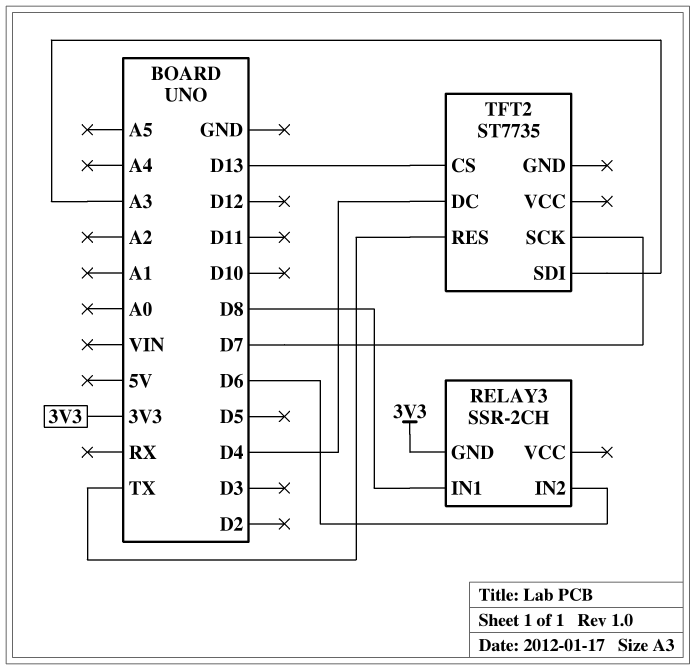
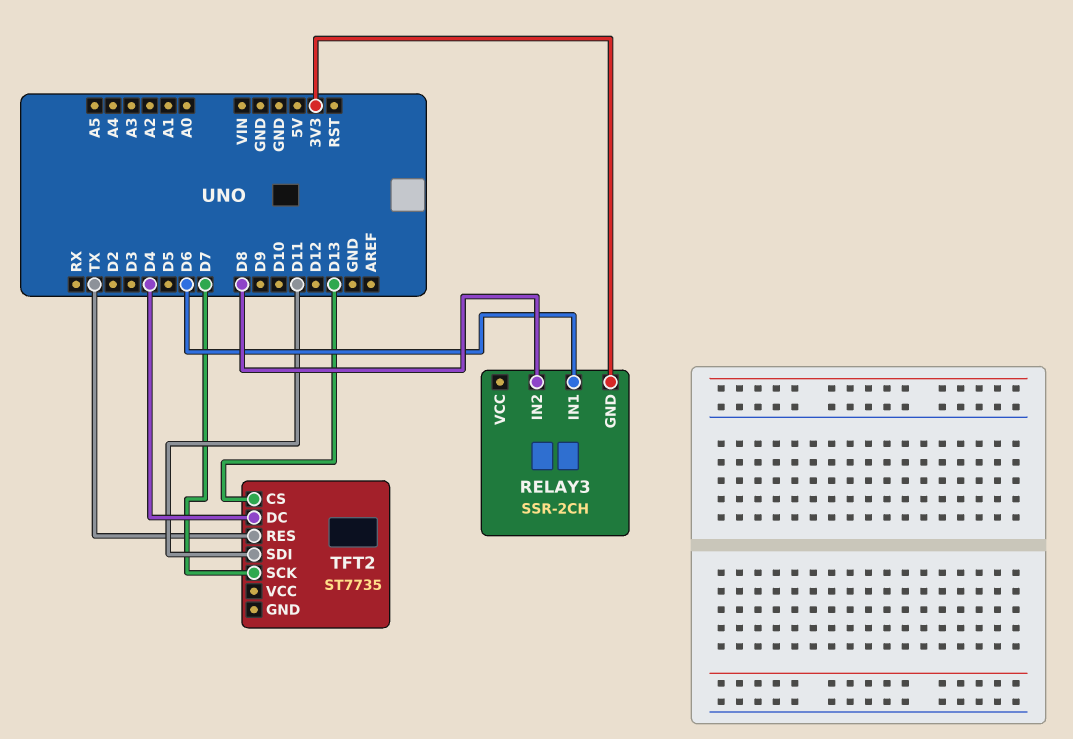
RELAY3 pin IN1: D8 -> D6
RELAY3 pin IN2: D6 -> D8
TFT2 pin SDI: A3 -> D11

